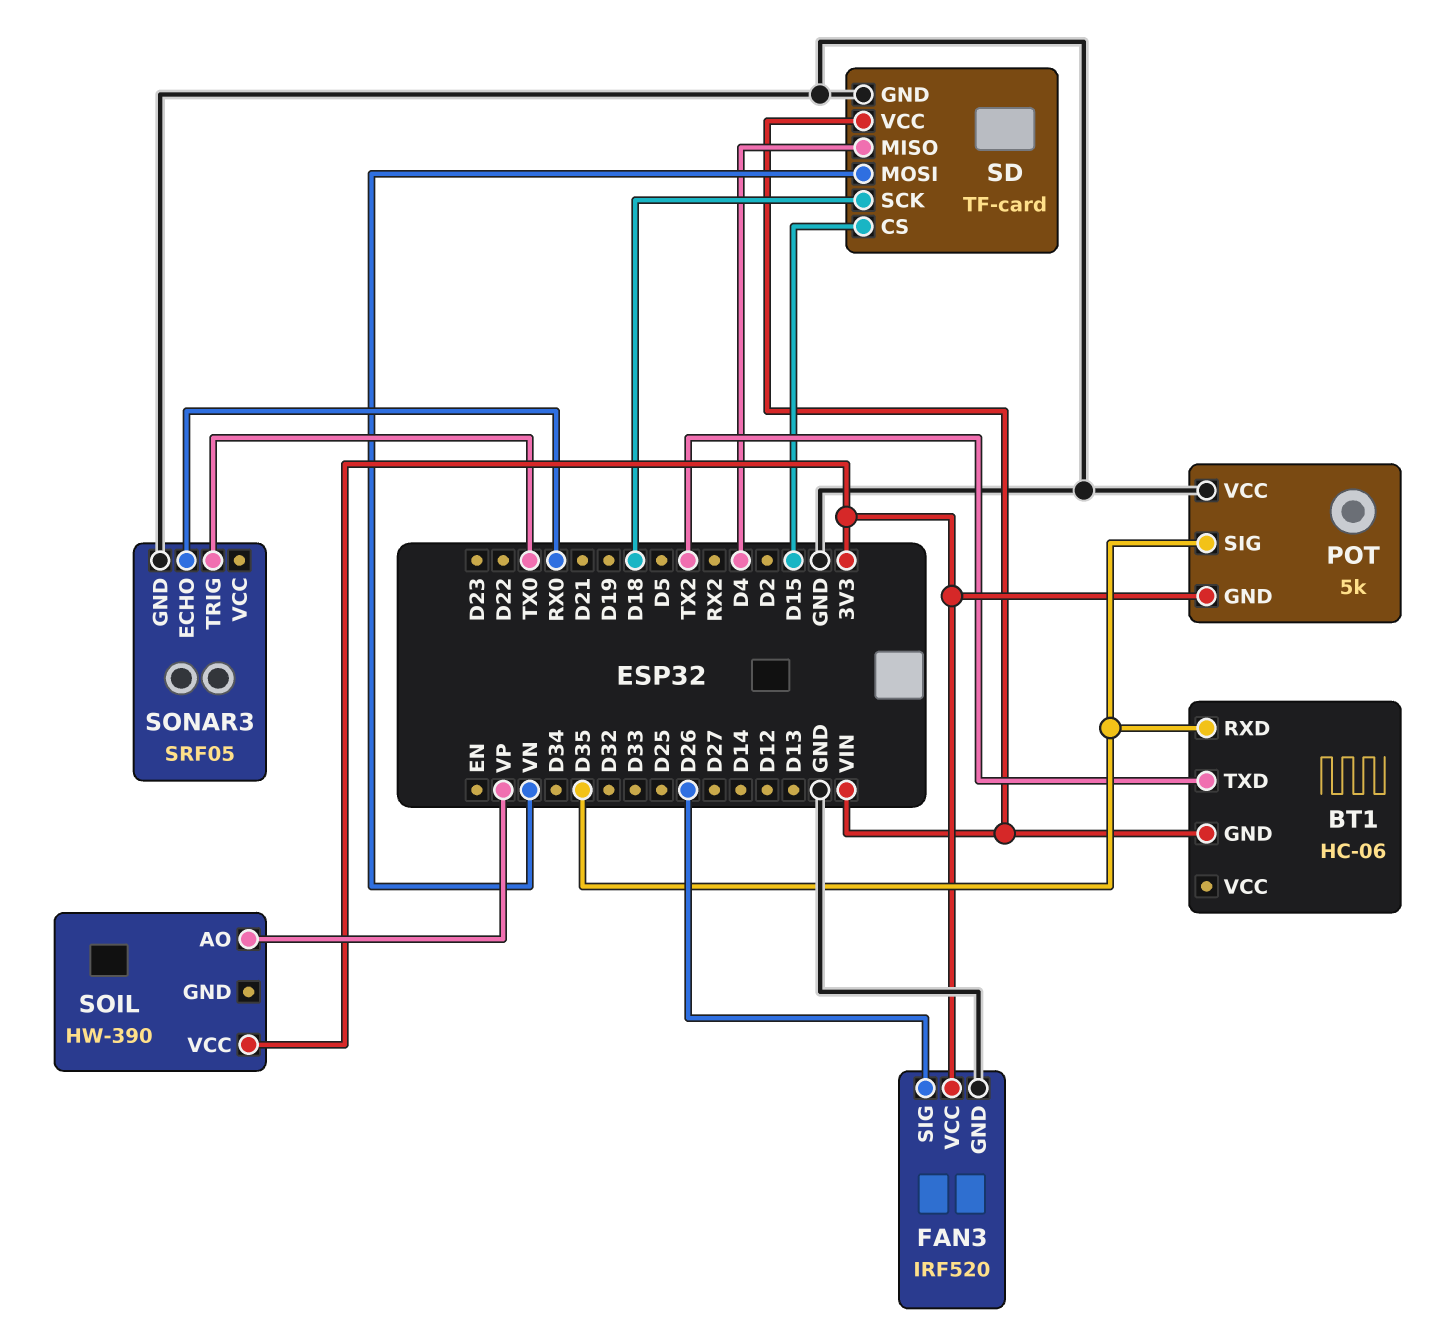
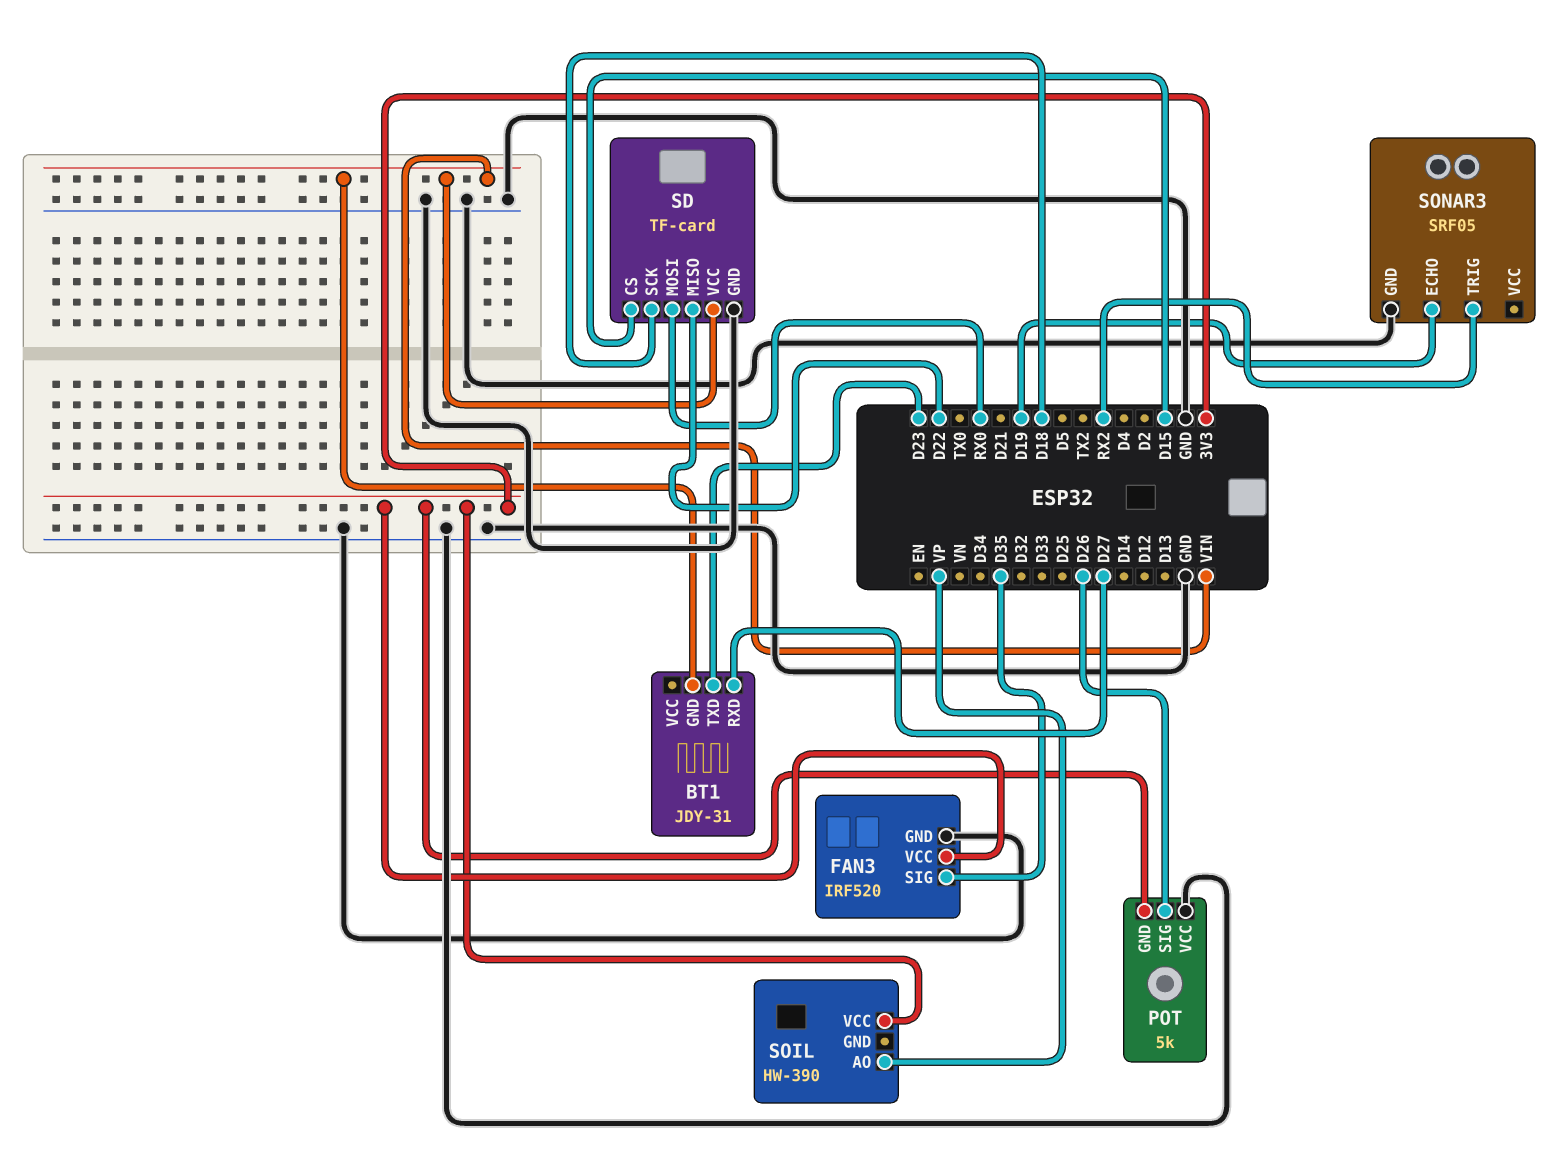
BT1: HC-06 -> JDY-31
BT1 pin RXD: D35 -> D27
BT1 pin TXD: TX2 -> D23
FAN3 pin SIG: D26 -> D35
POT pin SIG: D35 -> D26
SD pin MISO: D4 -> D22
SD pin MOSI: VN -> RX0
SONAR3 pin ECHO: RX0 -> D19
SONAR3 pin TRIG: TX0 -> RX2

